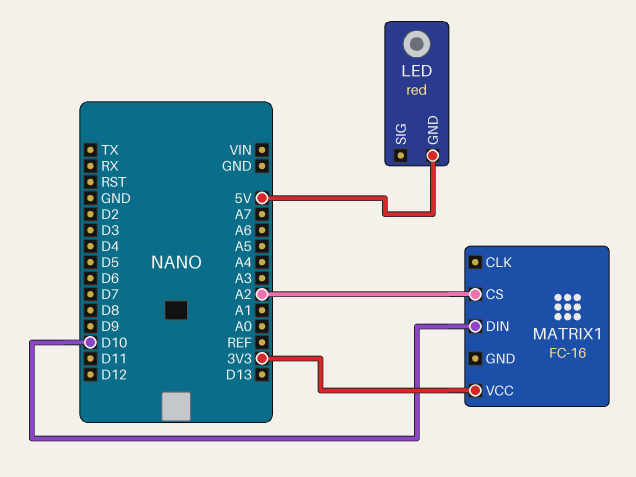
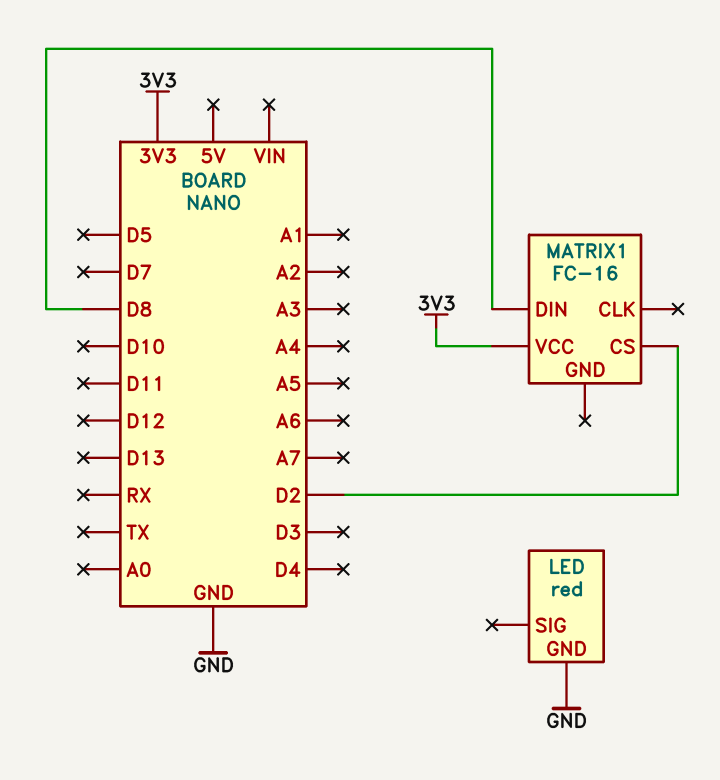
LED pin GND: 5V -> GND
MATRIX1 pin CS: A2 -> D2
MATRIX1 pin DIN: D10 -> D8

